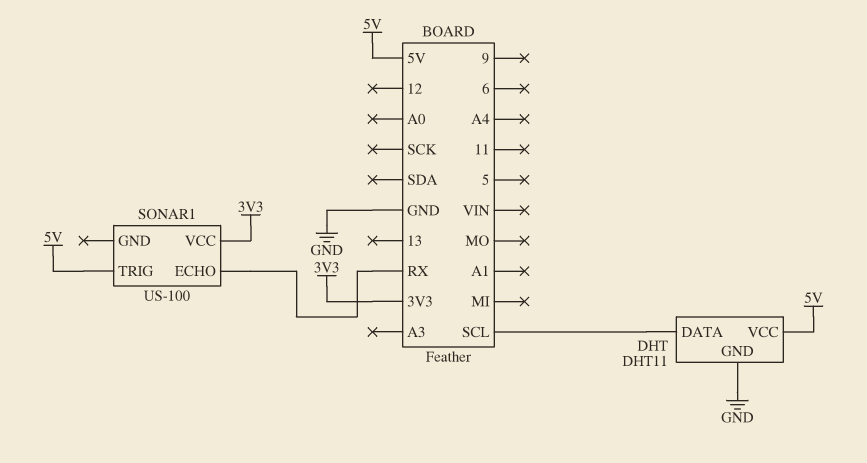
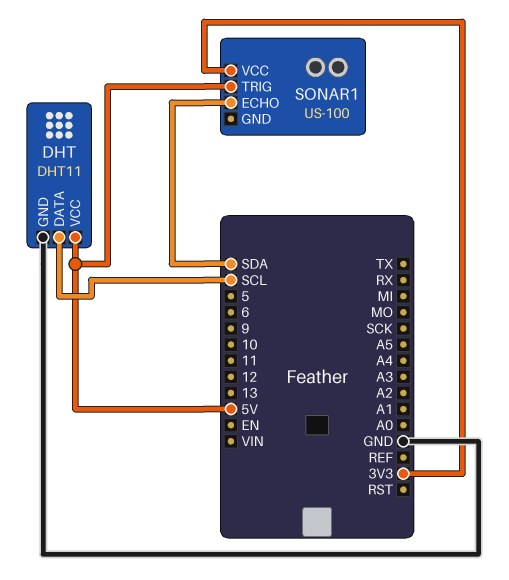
SONAR1 pin ECHO: RX -> SDA

